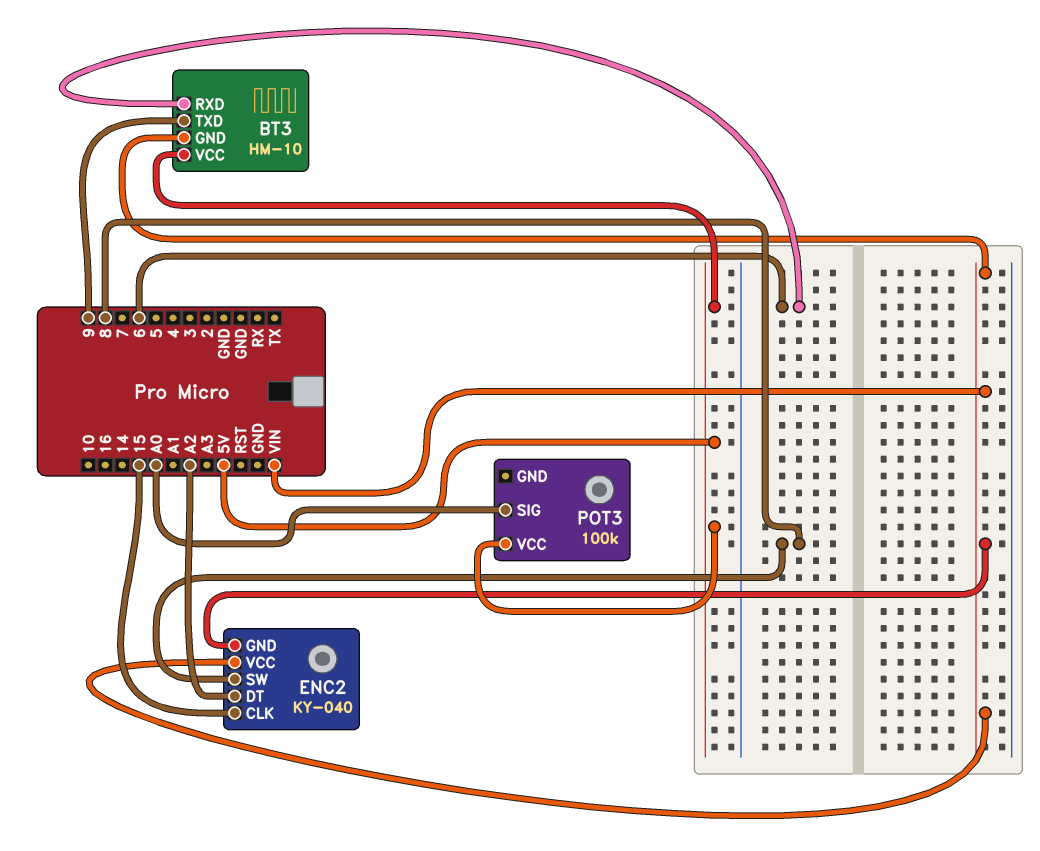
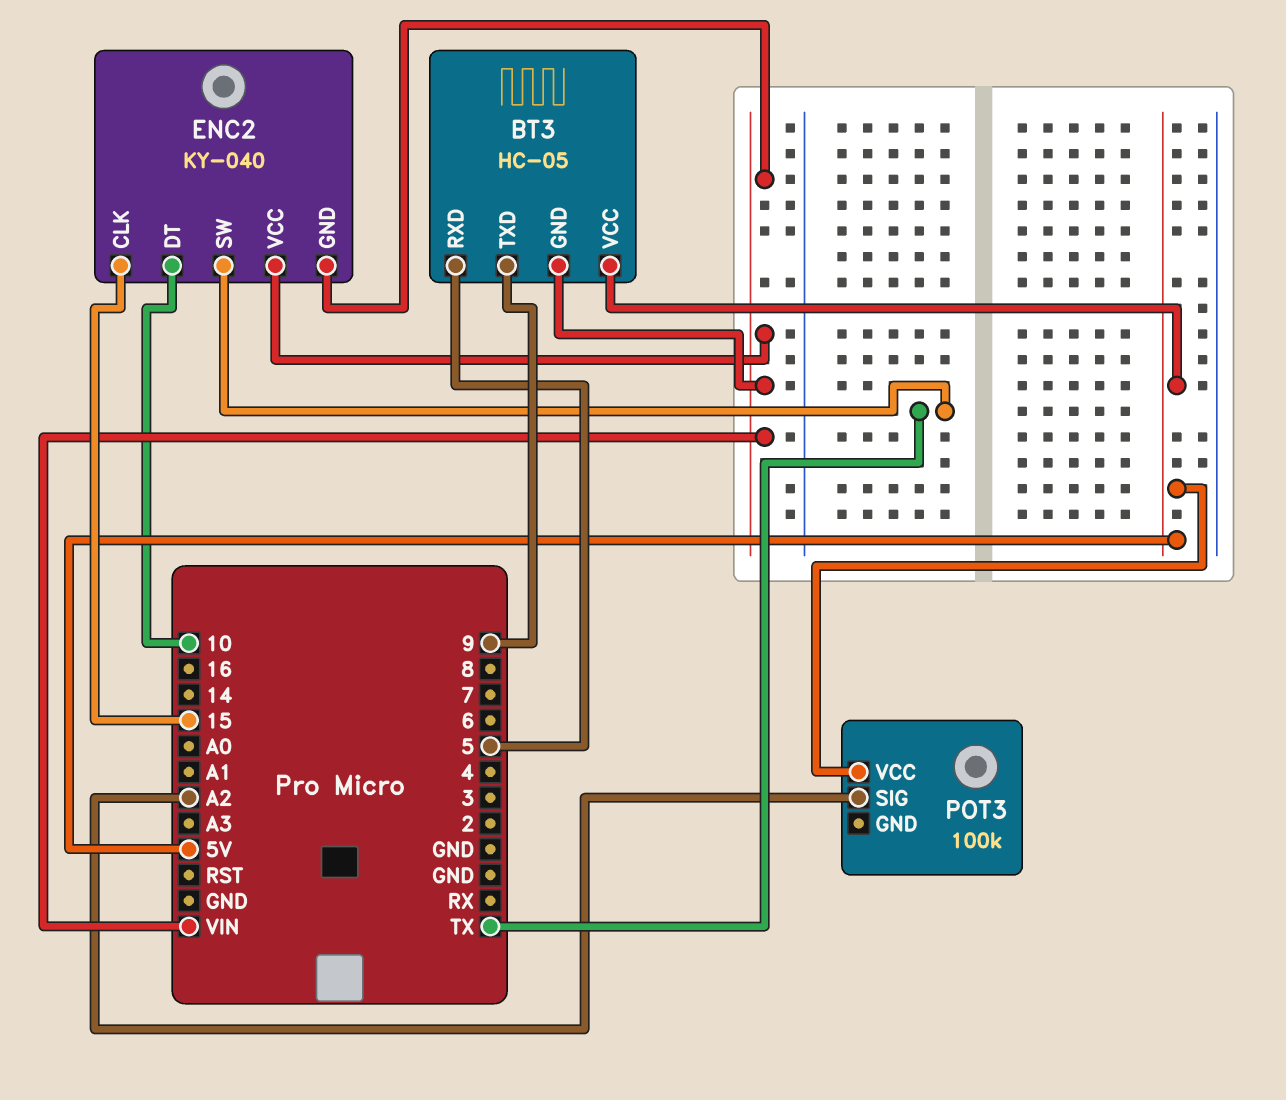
BT3: HM-10 -> HC-05
BT3 pin RXD: 6 -> 5
ENC2 pin DT: A2 -> 10
ENC2 pin SW: 8 -> TX
POT3 pin SIG: A0 -> A2

